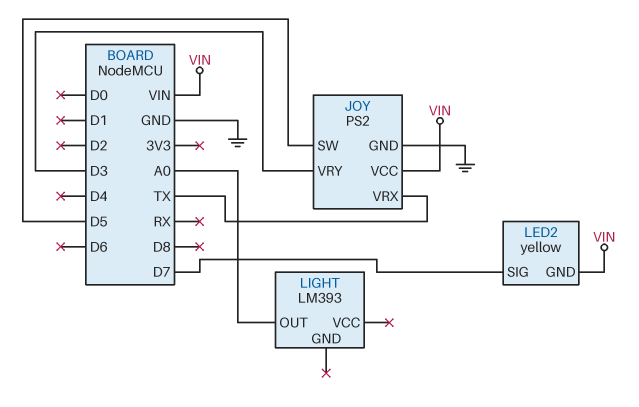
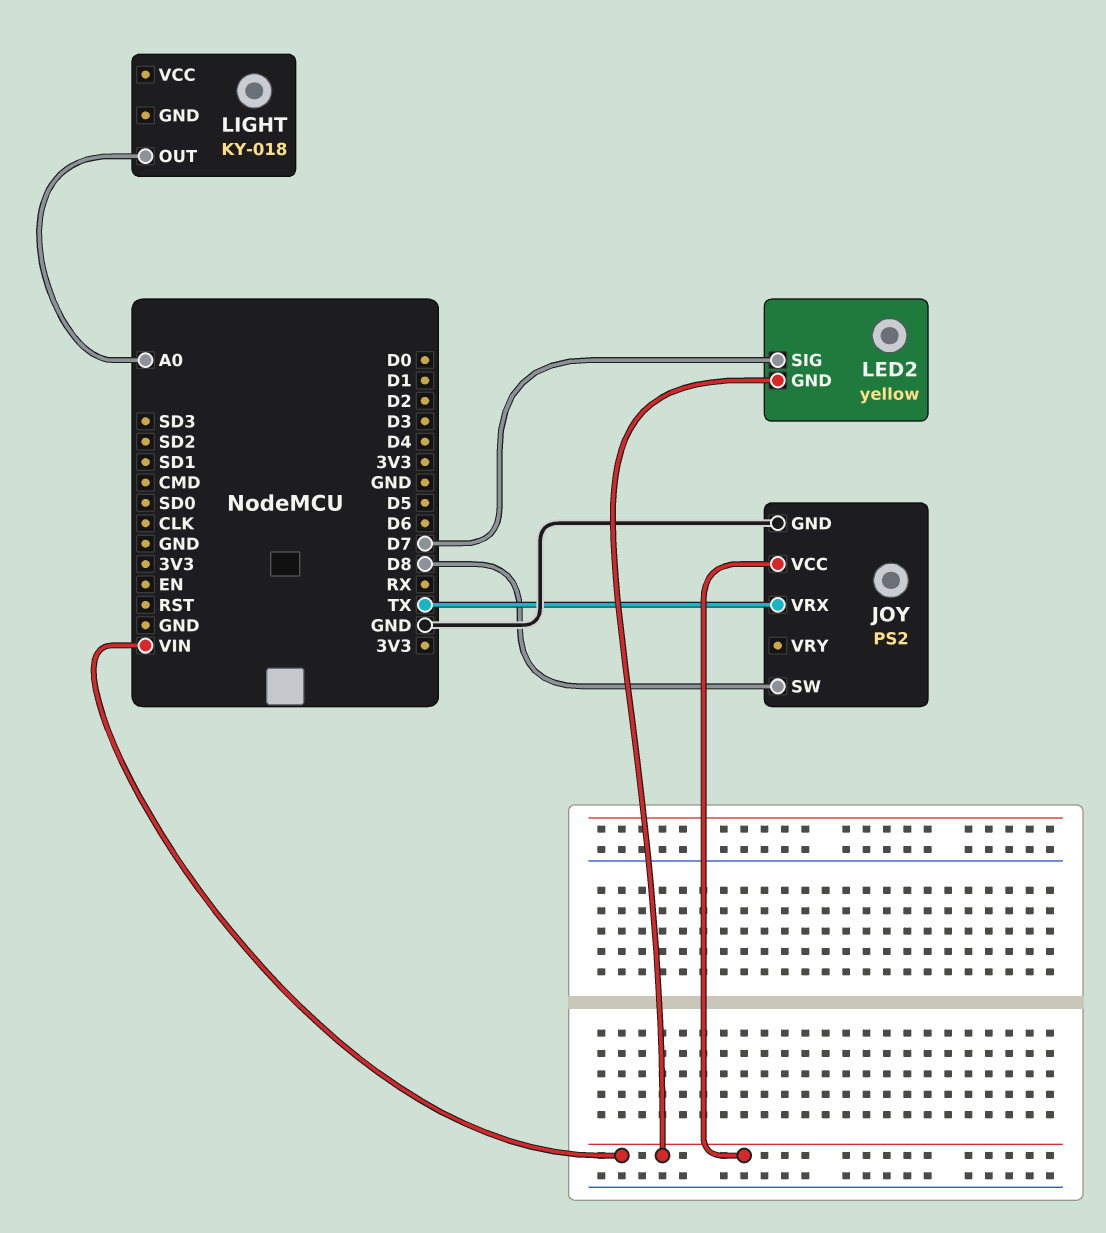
JOY pin SW: D5 -> D8
JOY pin VRY: D3 -> none
LIGHT: LM393 -> KY-018

